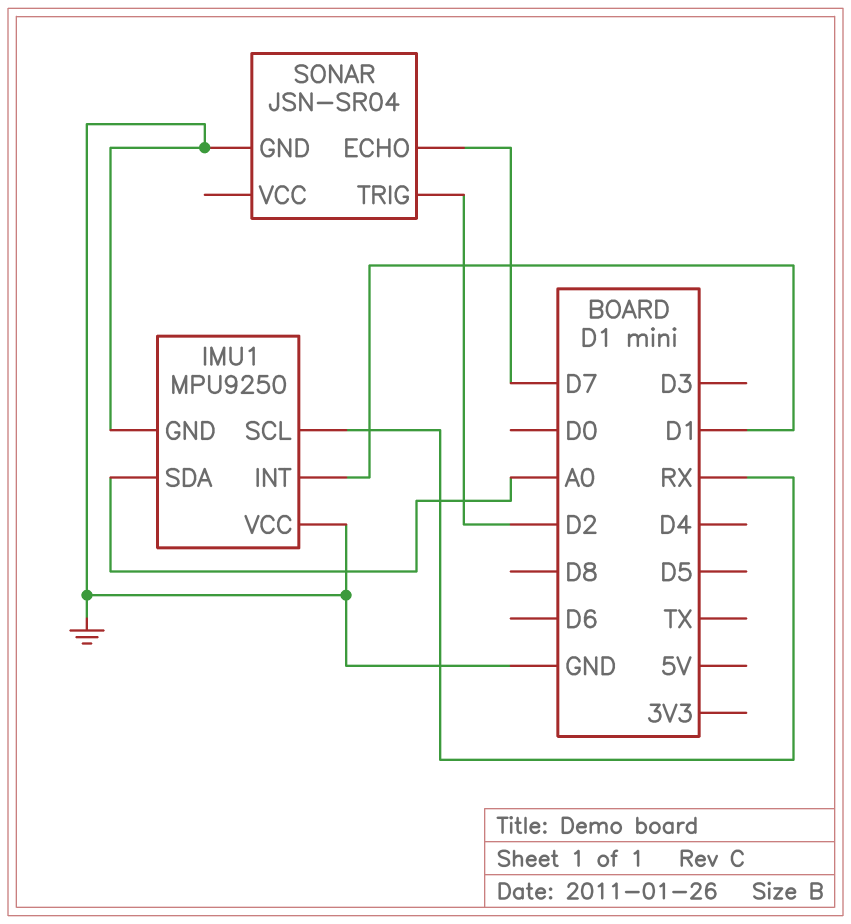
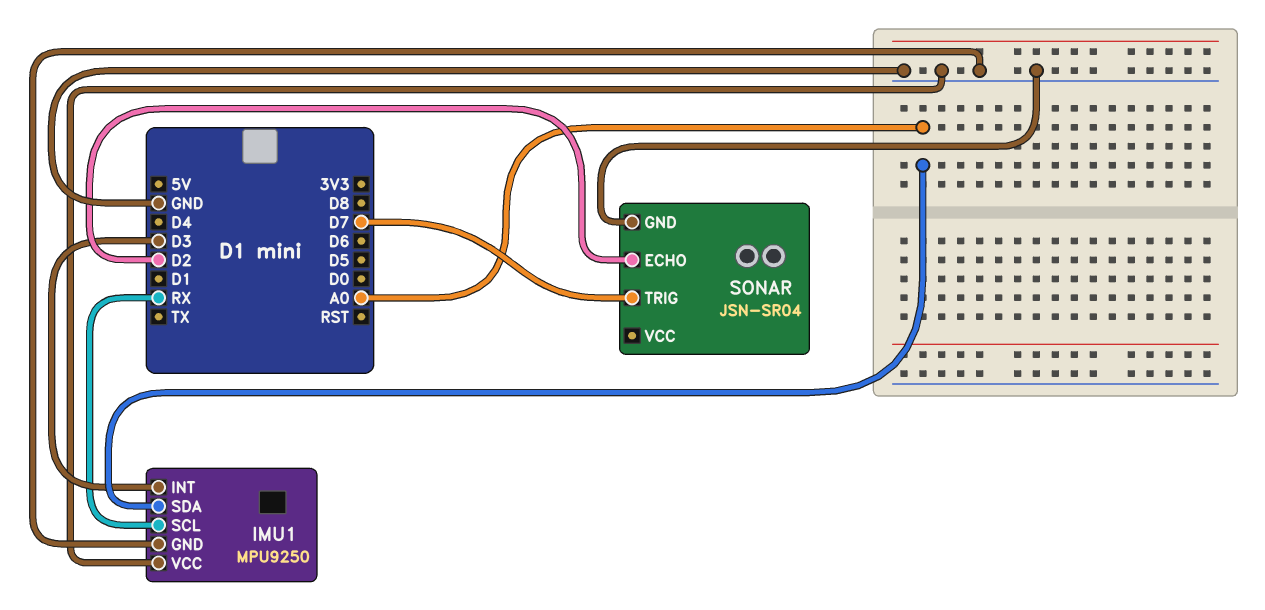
IMU1 pin INT: D1 -> D3
SONAR pin ECHO: D7 -> D2
SONAR pin TRIG: D2 -> D7

